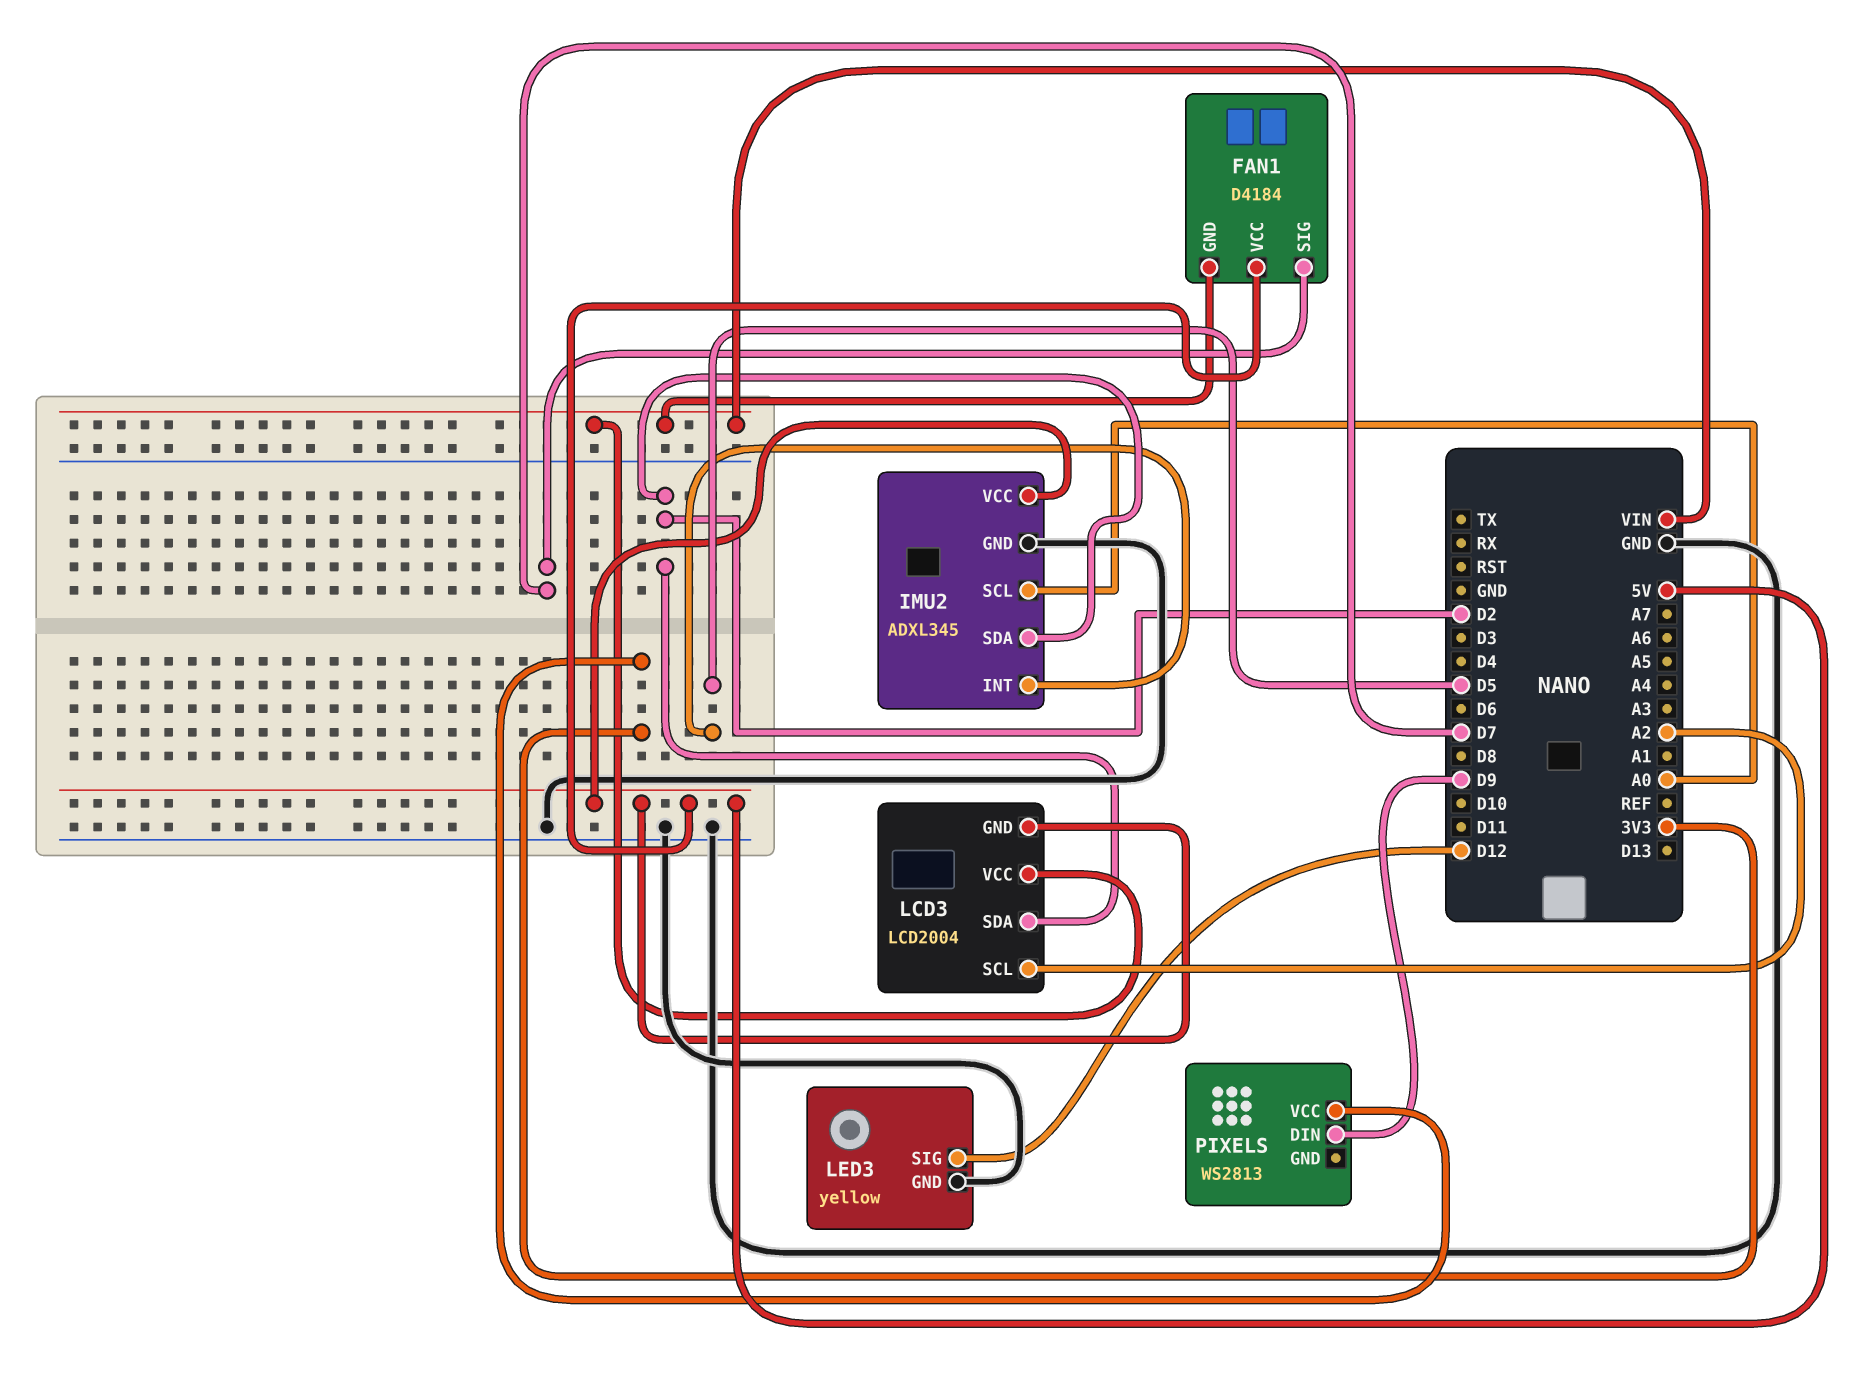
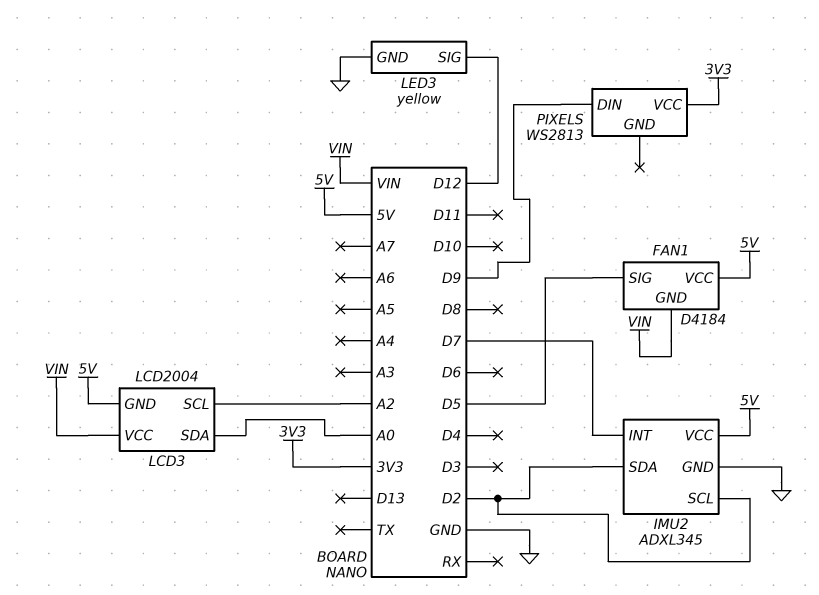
FAN1 pin SIG: D7 -> D5
IMU2 pin INT: D5 -> D7
IMU2 pin SCL: A0 -> D2
LCD3 pin SDA: D2 -> A0

